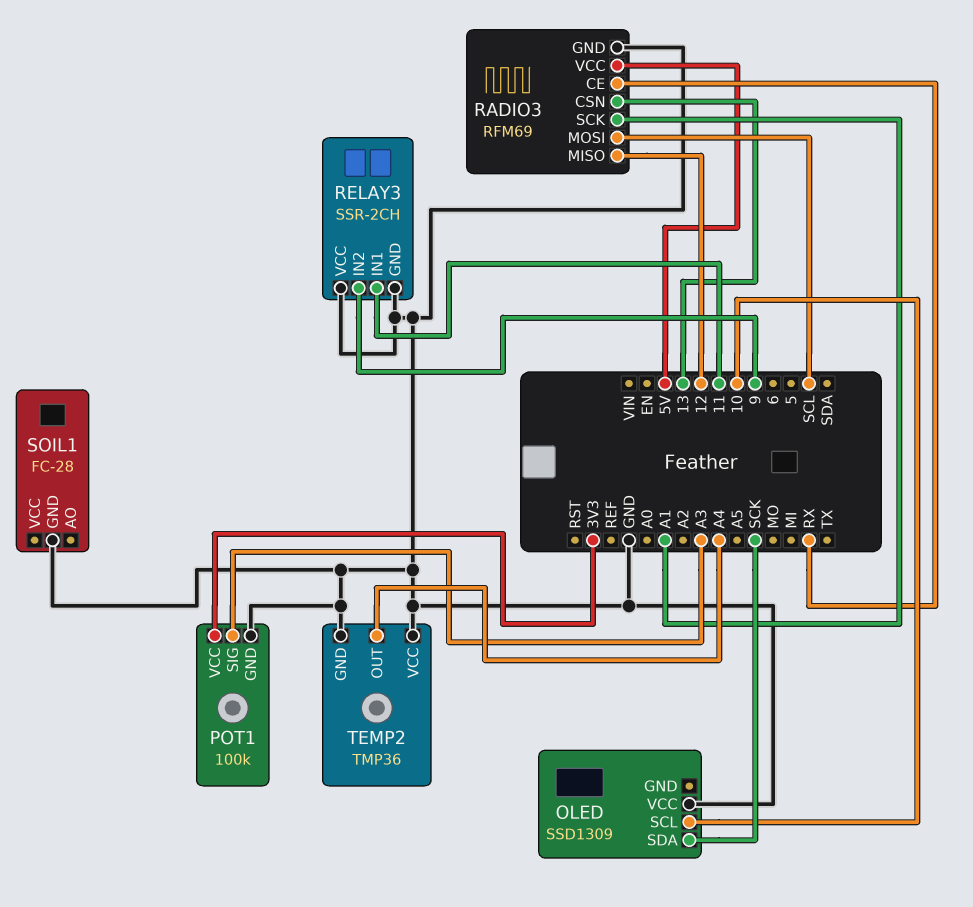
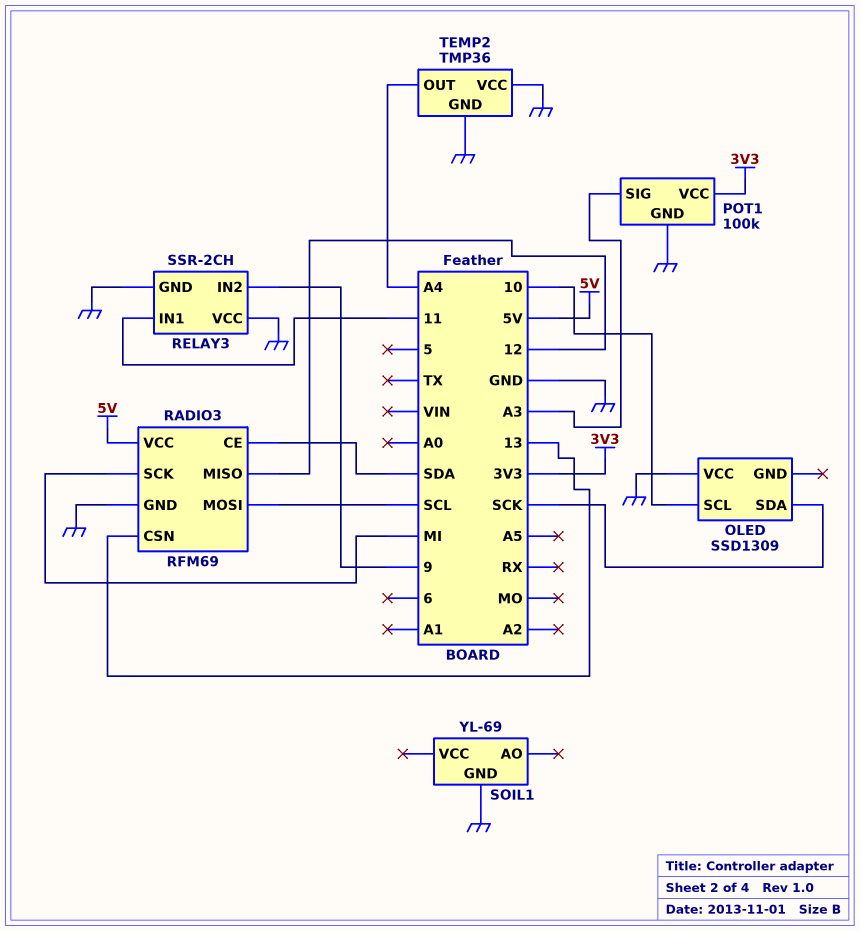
RADIO3 pin CE: RX -> SDA
RADIO3 pin SCK: A1 -> MI
SOIL1: FC-28 -> YL-69

